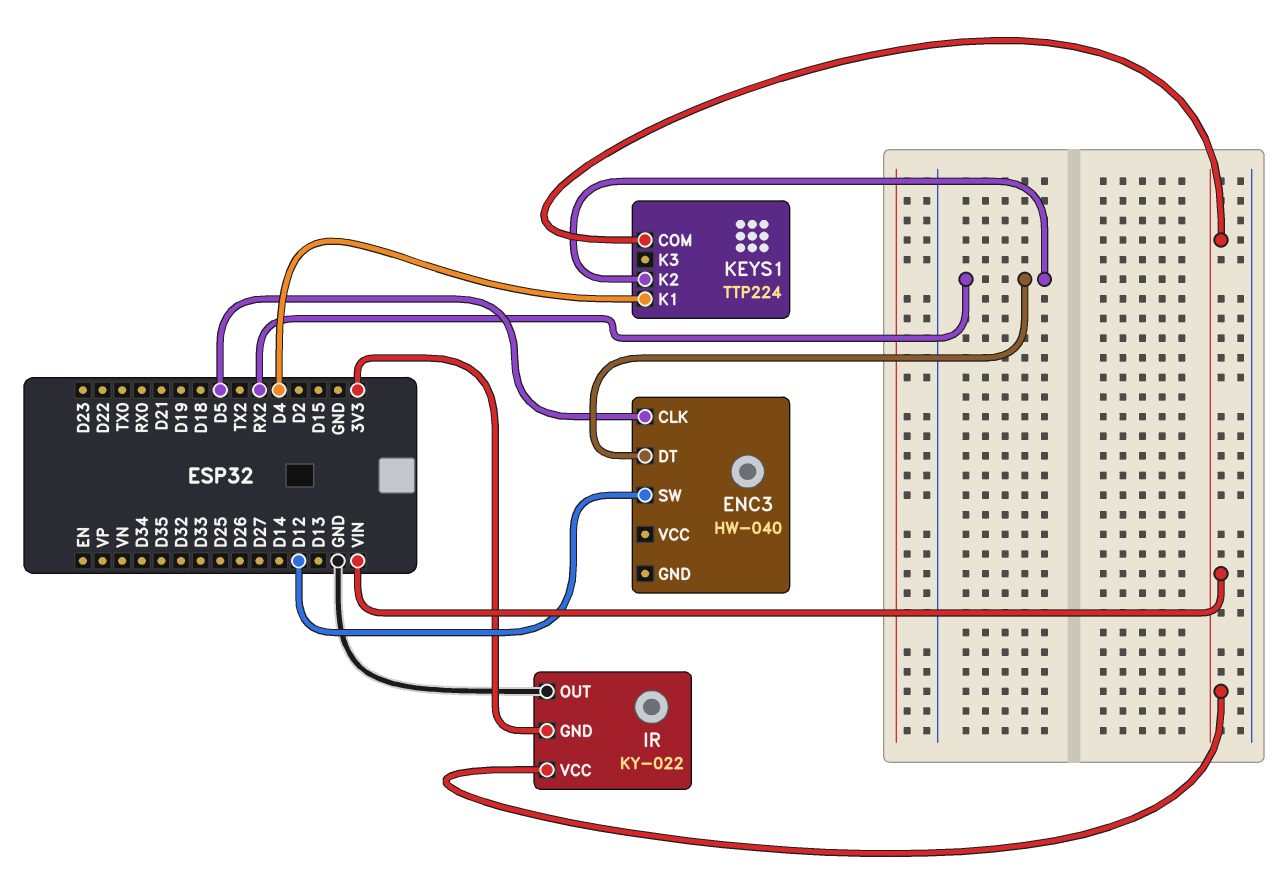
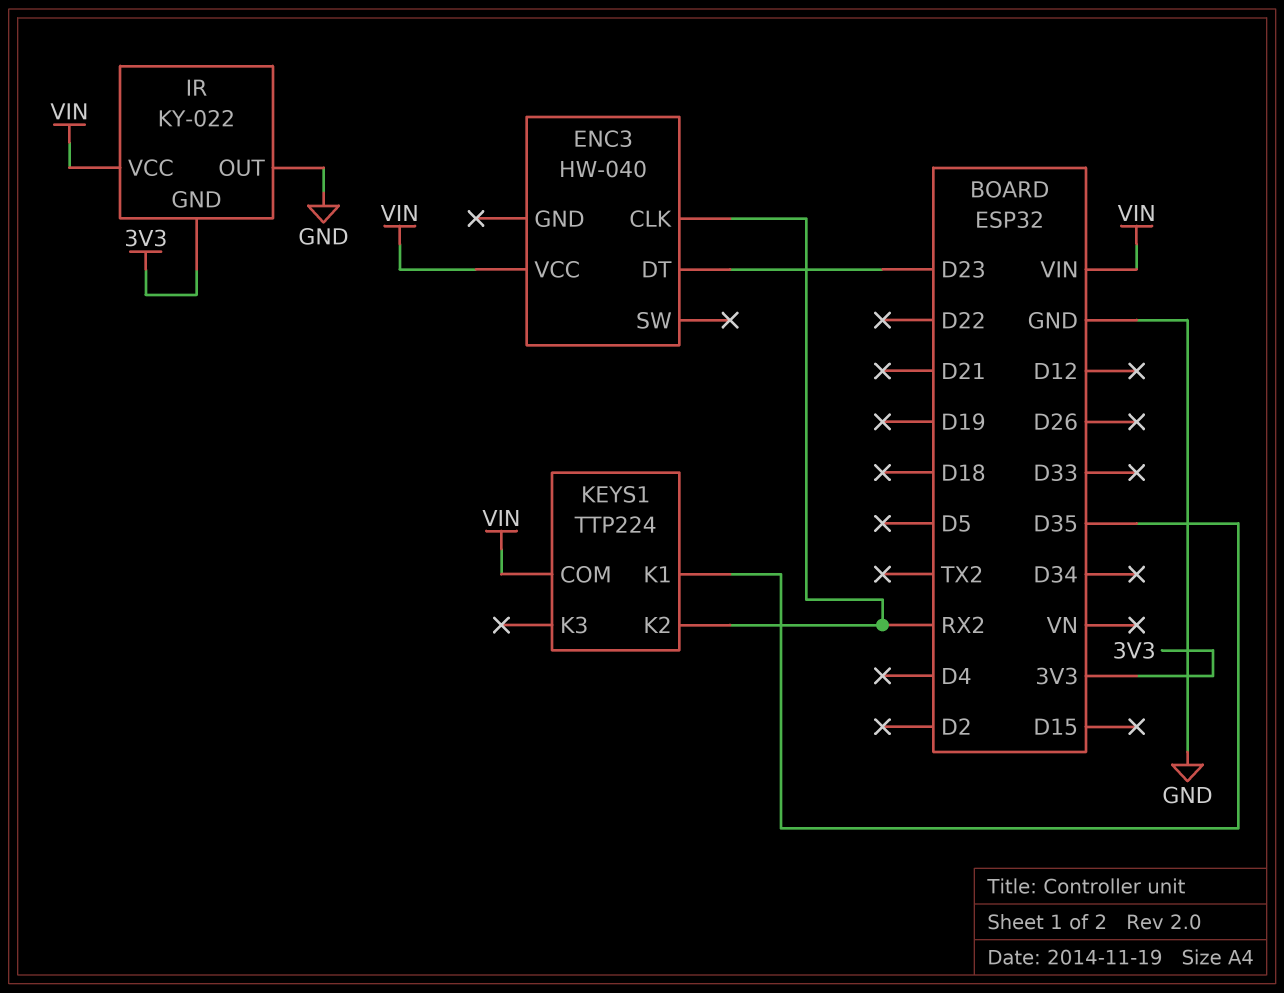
ENC3 pin CLK: D5 -> RX2
ENC3 pin DT: RX2 -> D23
ENC3 pin SW: D12 -> none
ENC3 pin VCC: none -> VIN
KEYS1 pin K1: D4 -> D35

